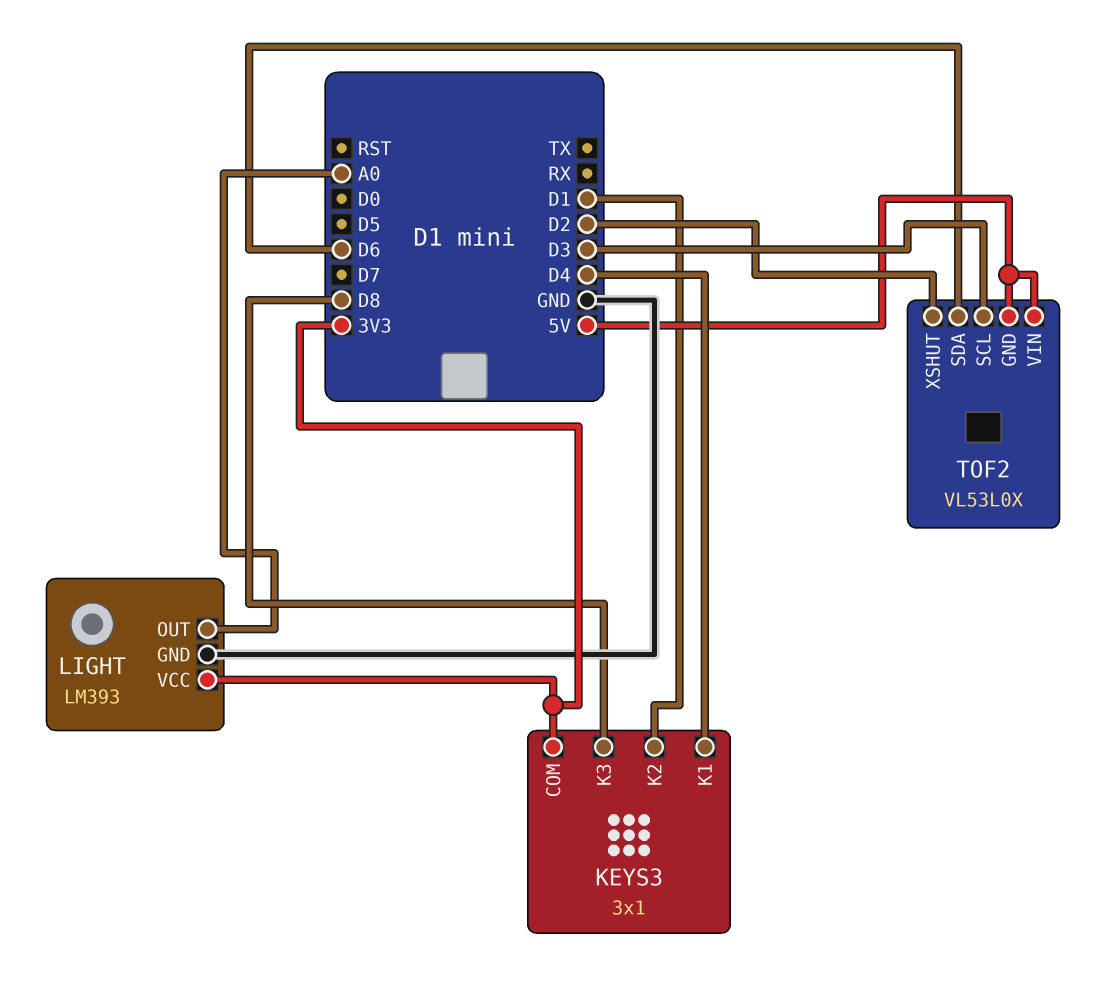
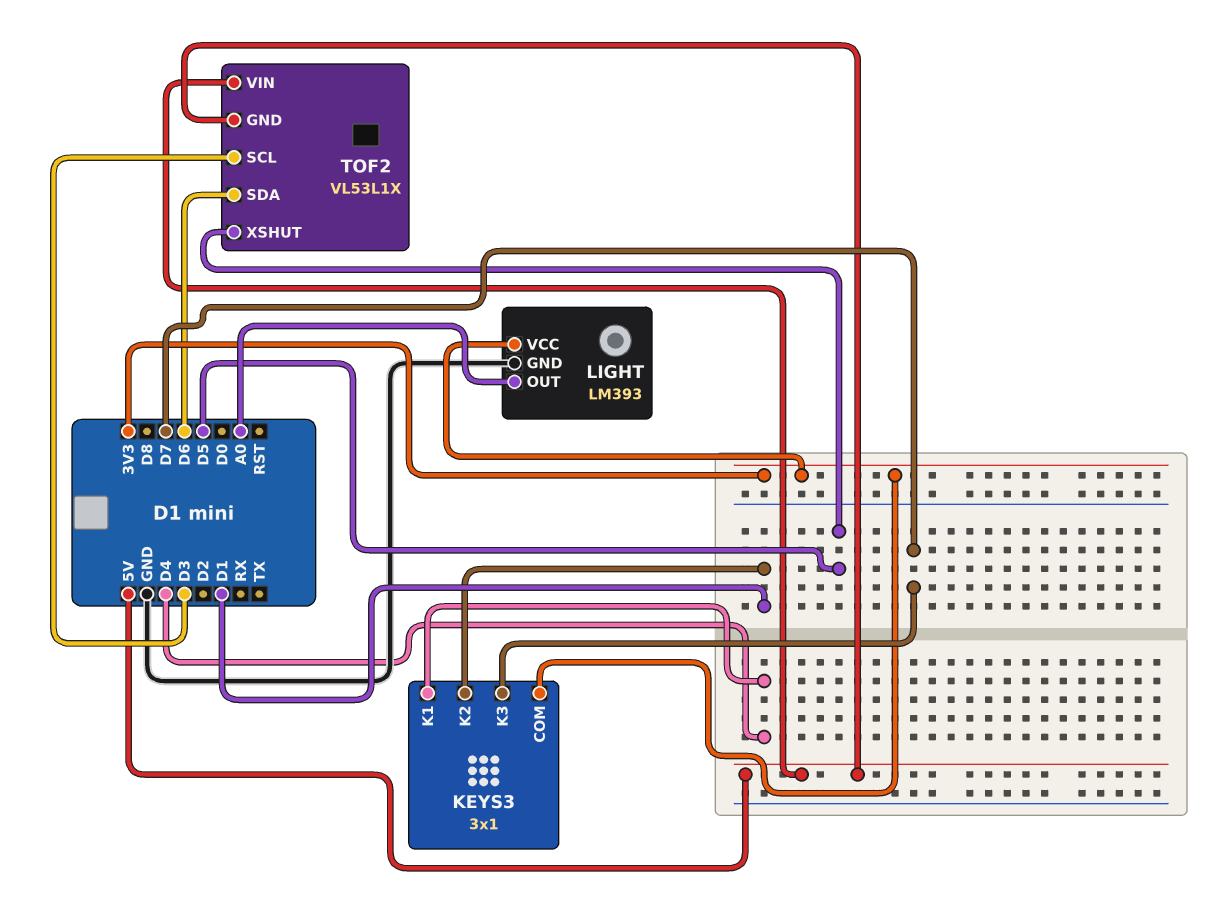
KEYS3 pin K3: D8 -> D7
TOF2: VL53L0X -> VL53L1X
TOF2 pin XSHUT: D2 -> D5

